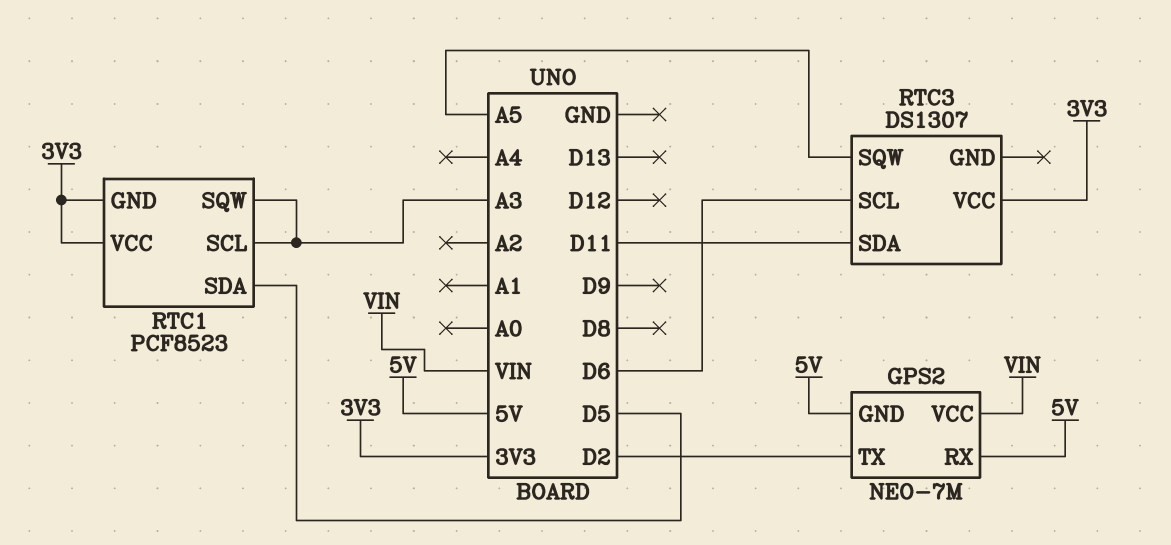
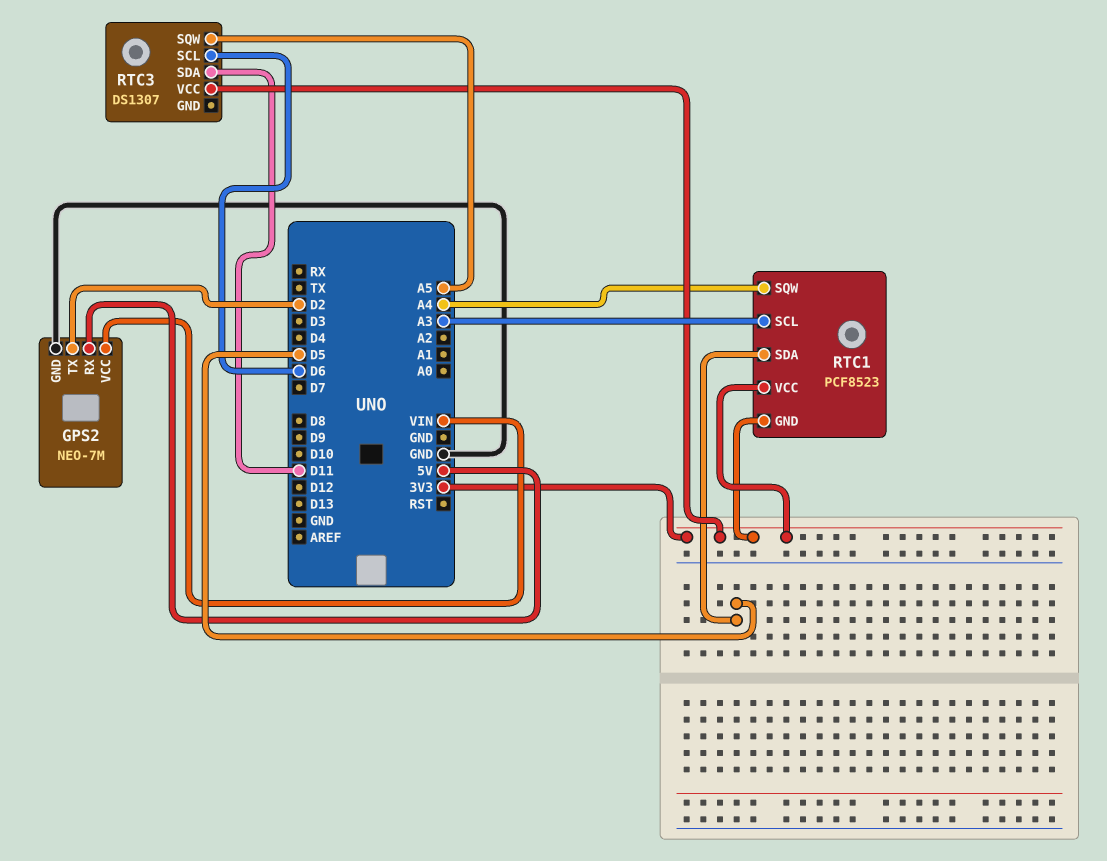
GPS2 pin GND: 5V -> GND
RTC1 pin SQW: A3 -> A4

